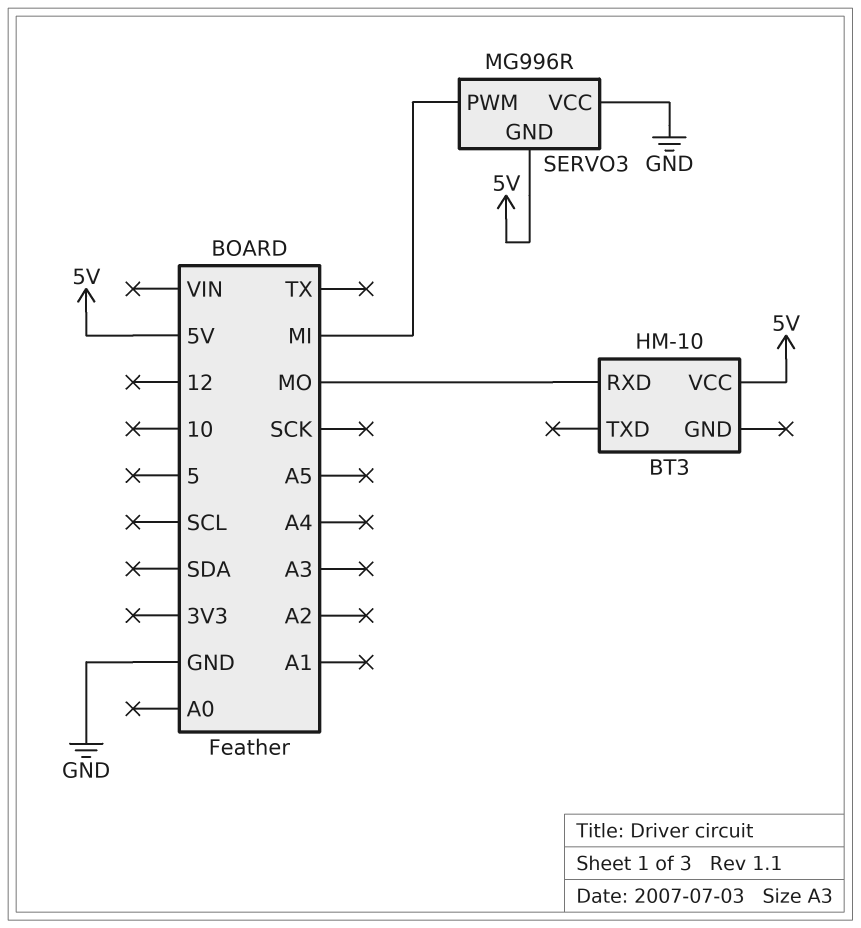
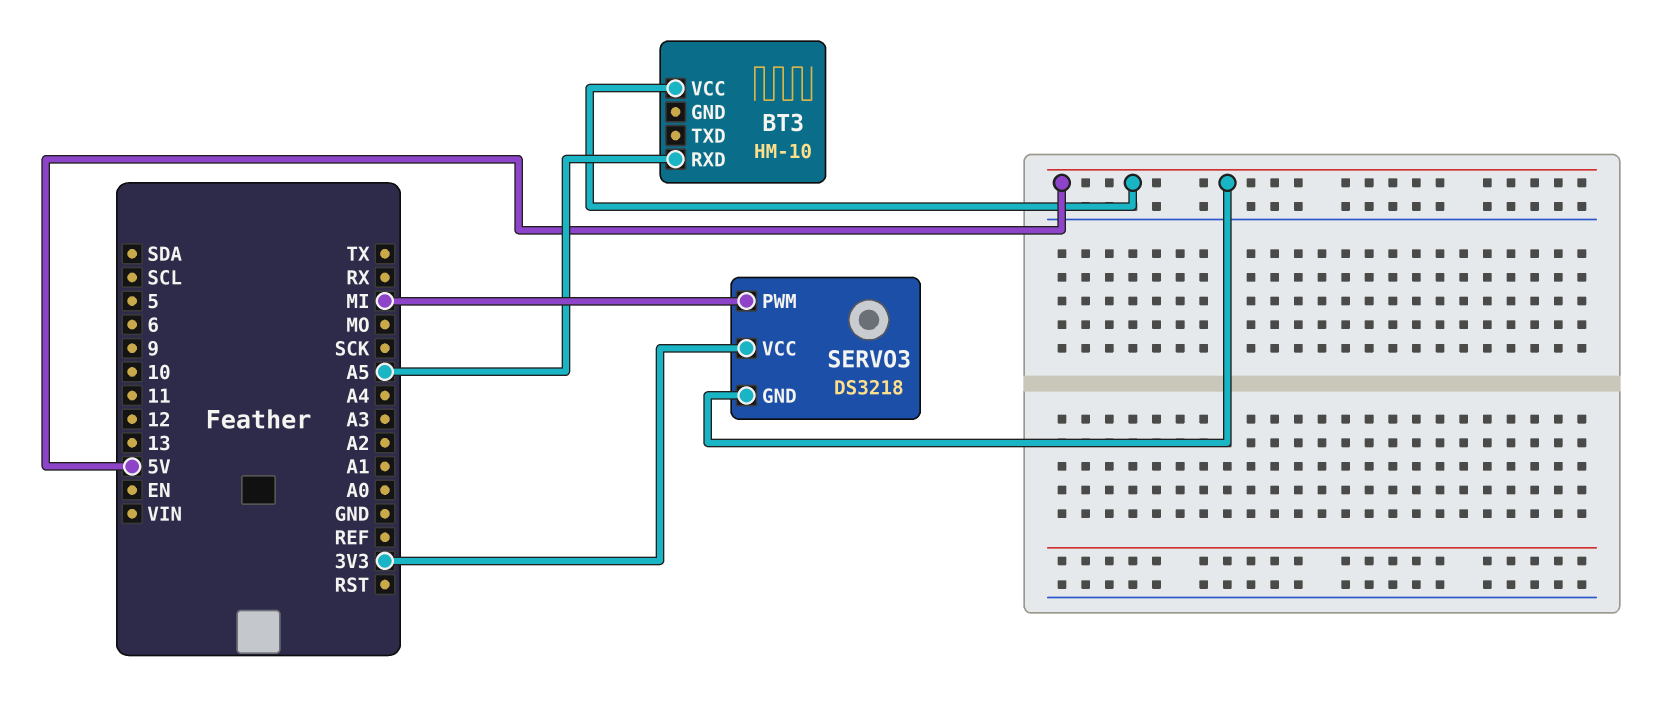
BT3 pin RXD: MO -> A5
SERVO3: MG996R -> DS3218
SERVO3 pin VCC: GND -> 3V3

